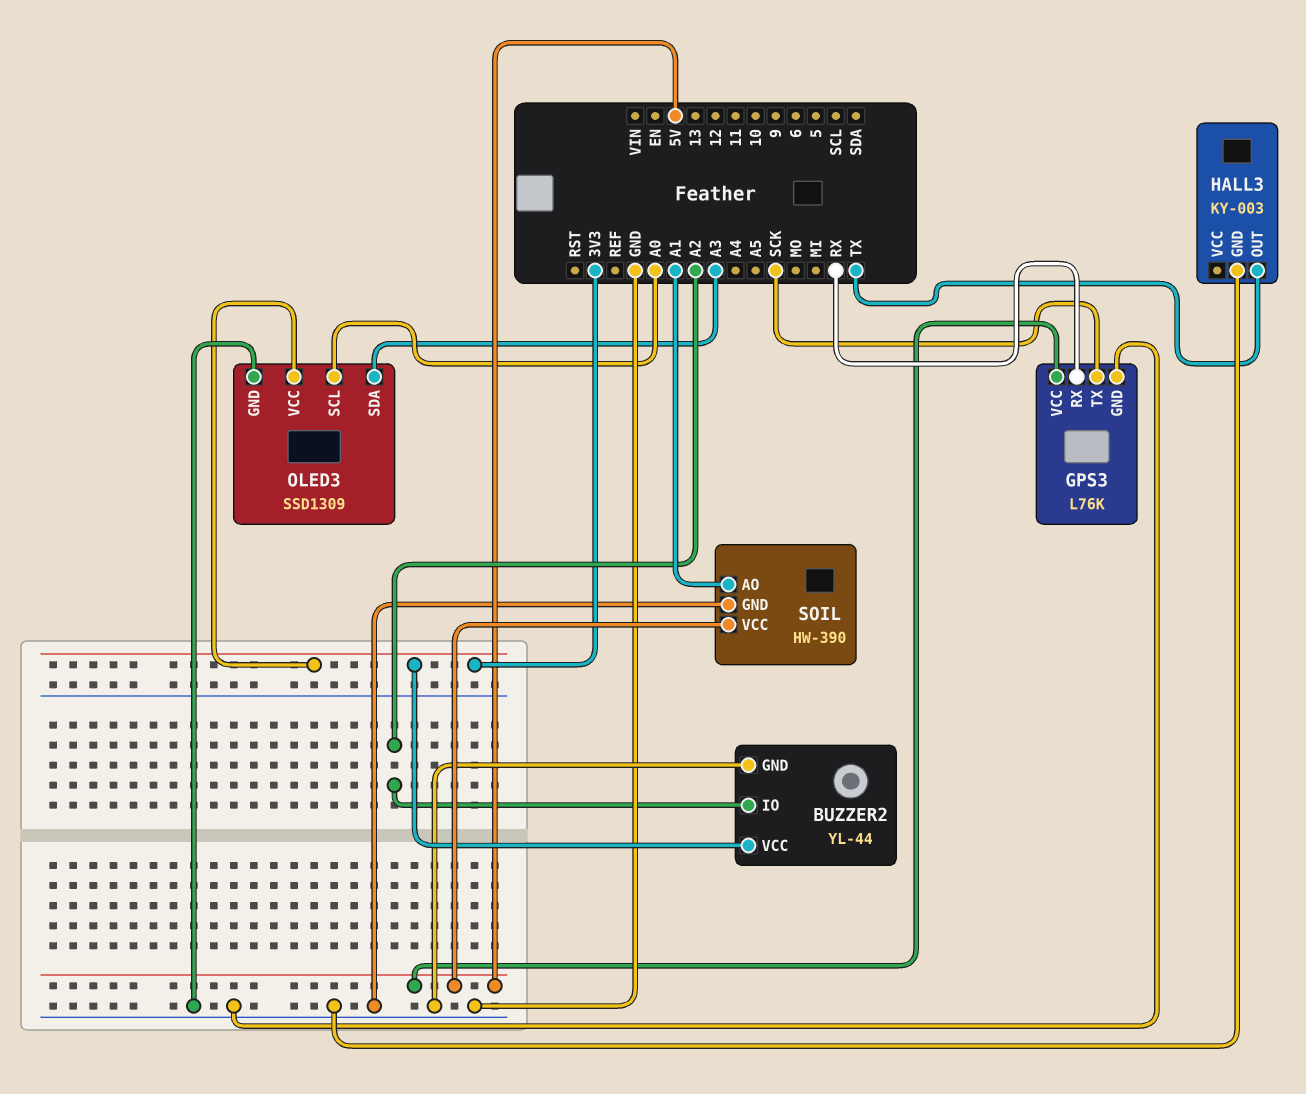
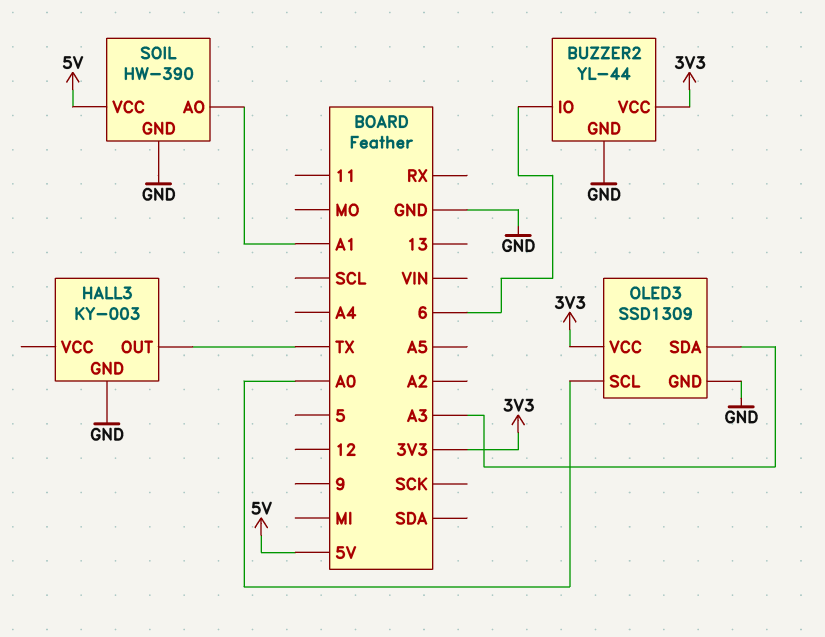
BUZZER2 pin IO: A2 -> 6
GPS3: L76K -> none
GPS3 pin GND: GND -> none
GPS3 pin RX: RX -> none
GPS3 pin TX: SCK -> none
GPS3 pin VCC: 5V -> none

